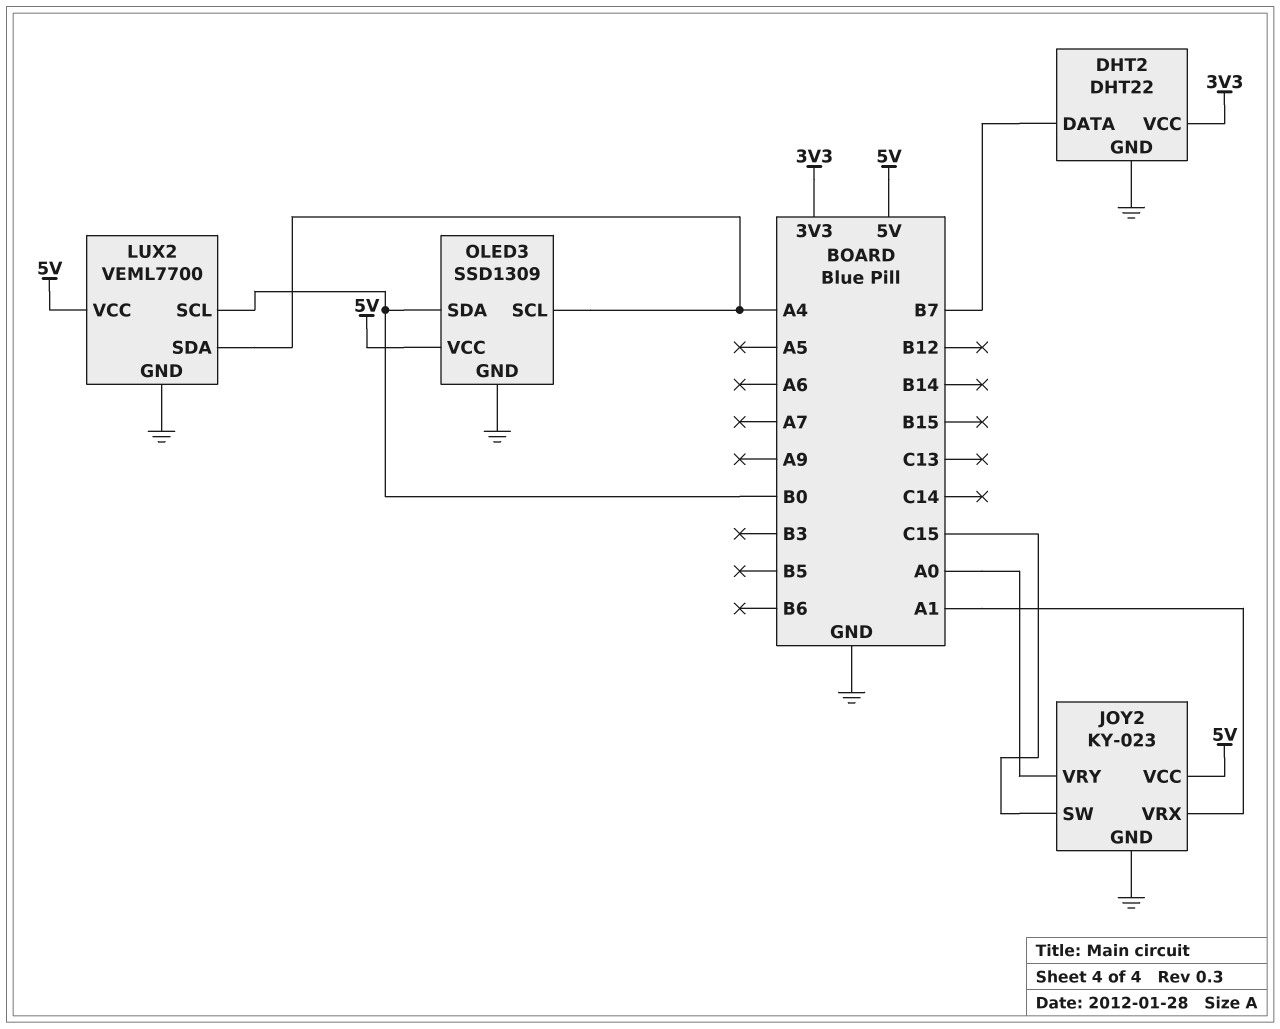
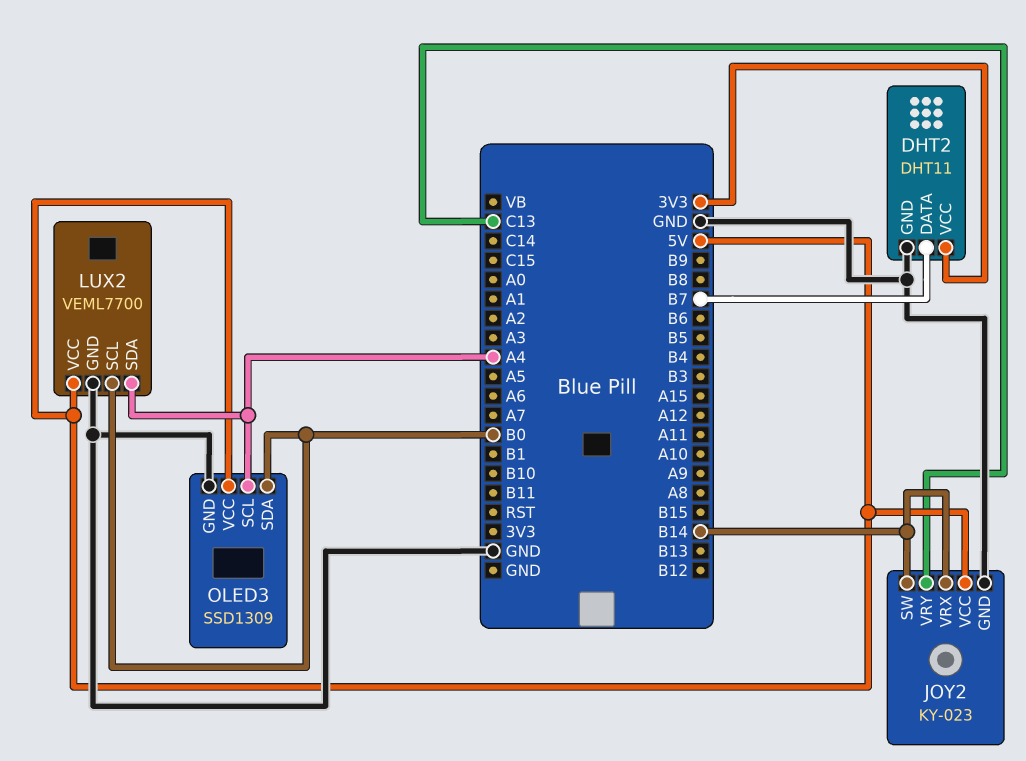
DHT2: DHT22 -> DHT11
JOY2 pin SW: C15 -> B14
JOY2 pin VRX: A1 -> B14
JOY2 pin VRY: A0 -> C13

